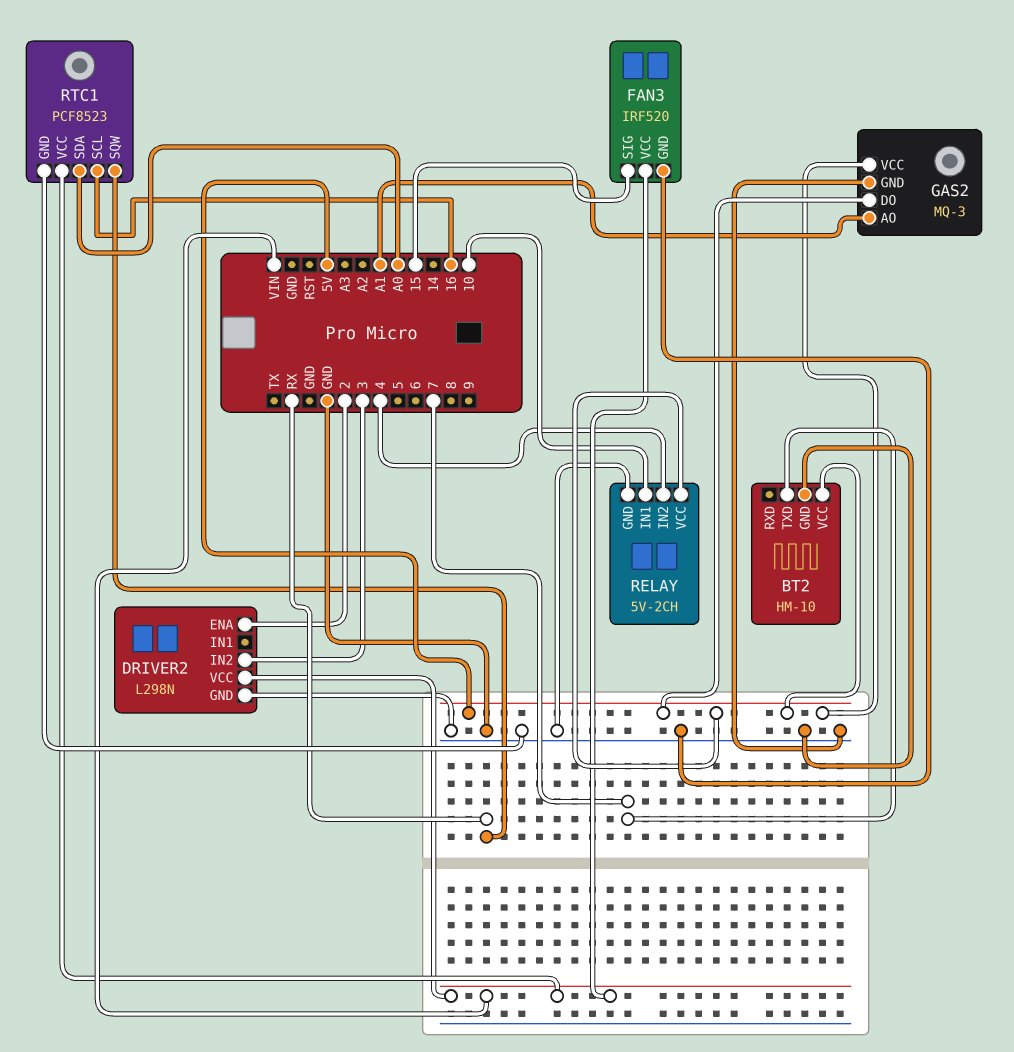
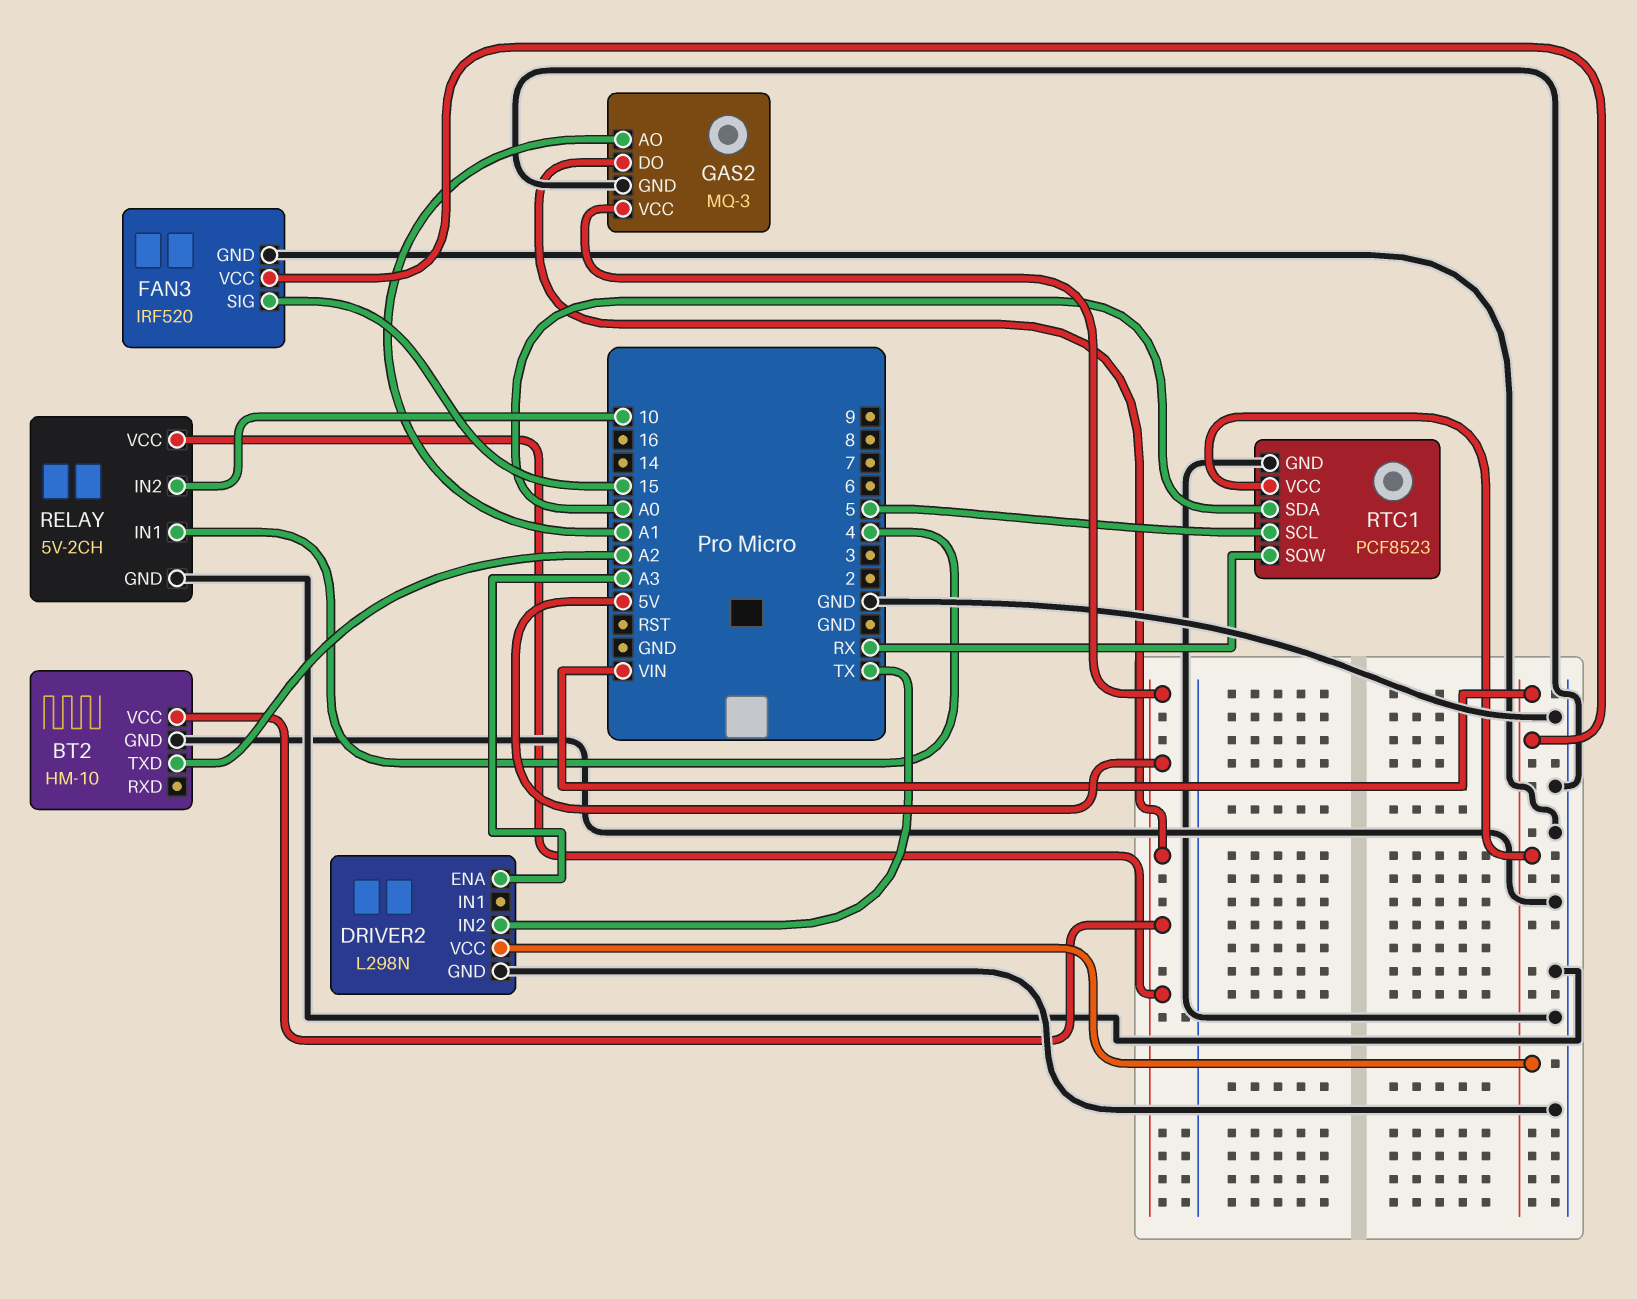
BT2 pin TXD: 7 -> A2
DRIVER2 pin ENA: 2 -> A3
DRIVER2 pin IN2: 3 -> TX
RELAY pin IN1: 10 -> 4
RELAY pin IN2: 4 -> 10
RTC1 pin SCL: 16 -> 5

